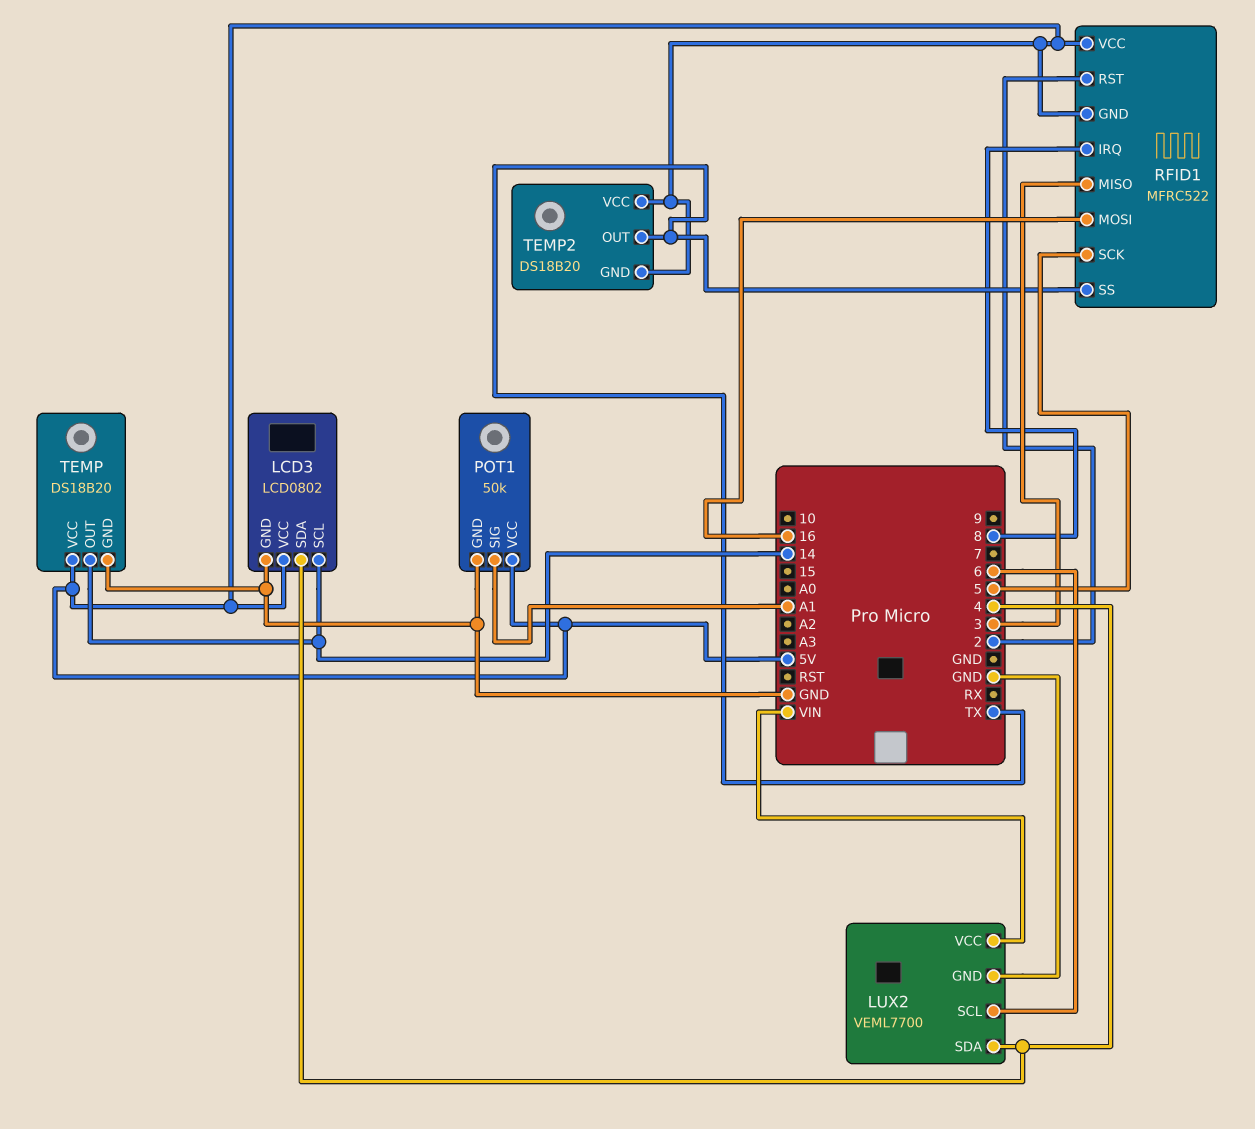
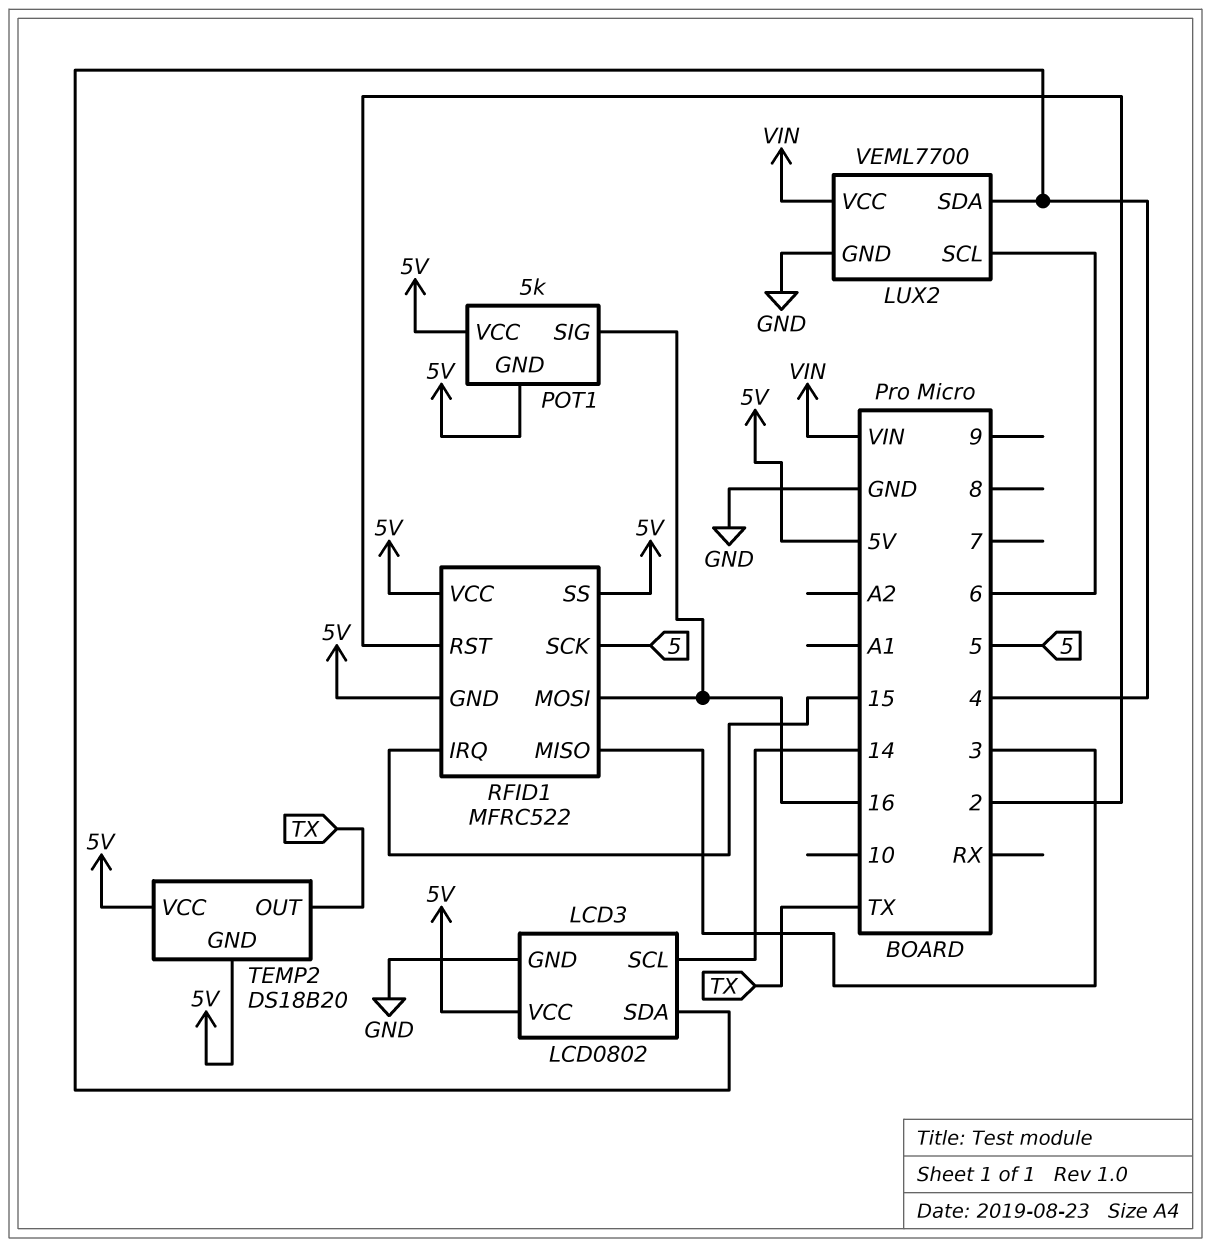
POT1: 50k -> 5k
POT1 pin GND: GND -> 5V
POT1 pin SIG: A1 -> 16
RFID1 pin IRQ: 8 -> 15
RFID1 pin SS: TX -> 5V
TEMP: DS18B20 -> none
TEMP pin GND: GND -> none
TEMP pin OUT: 14 -> none
TEMP pin VCC: 5V -> none

